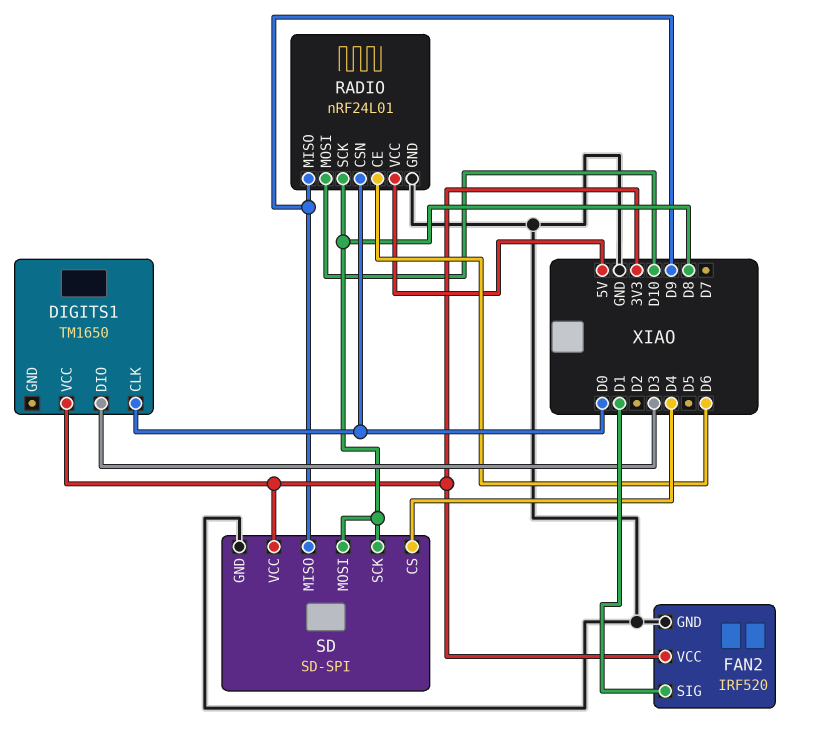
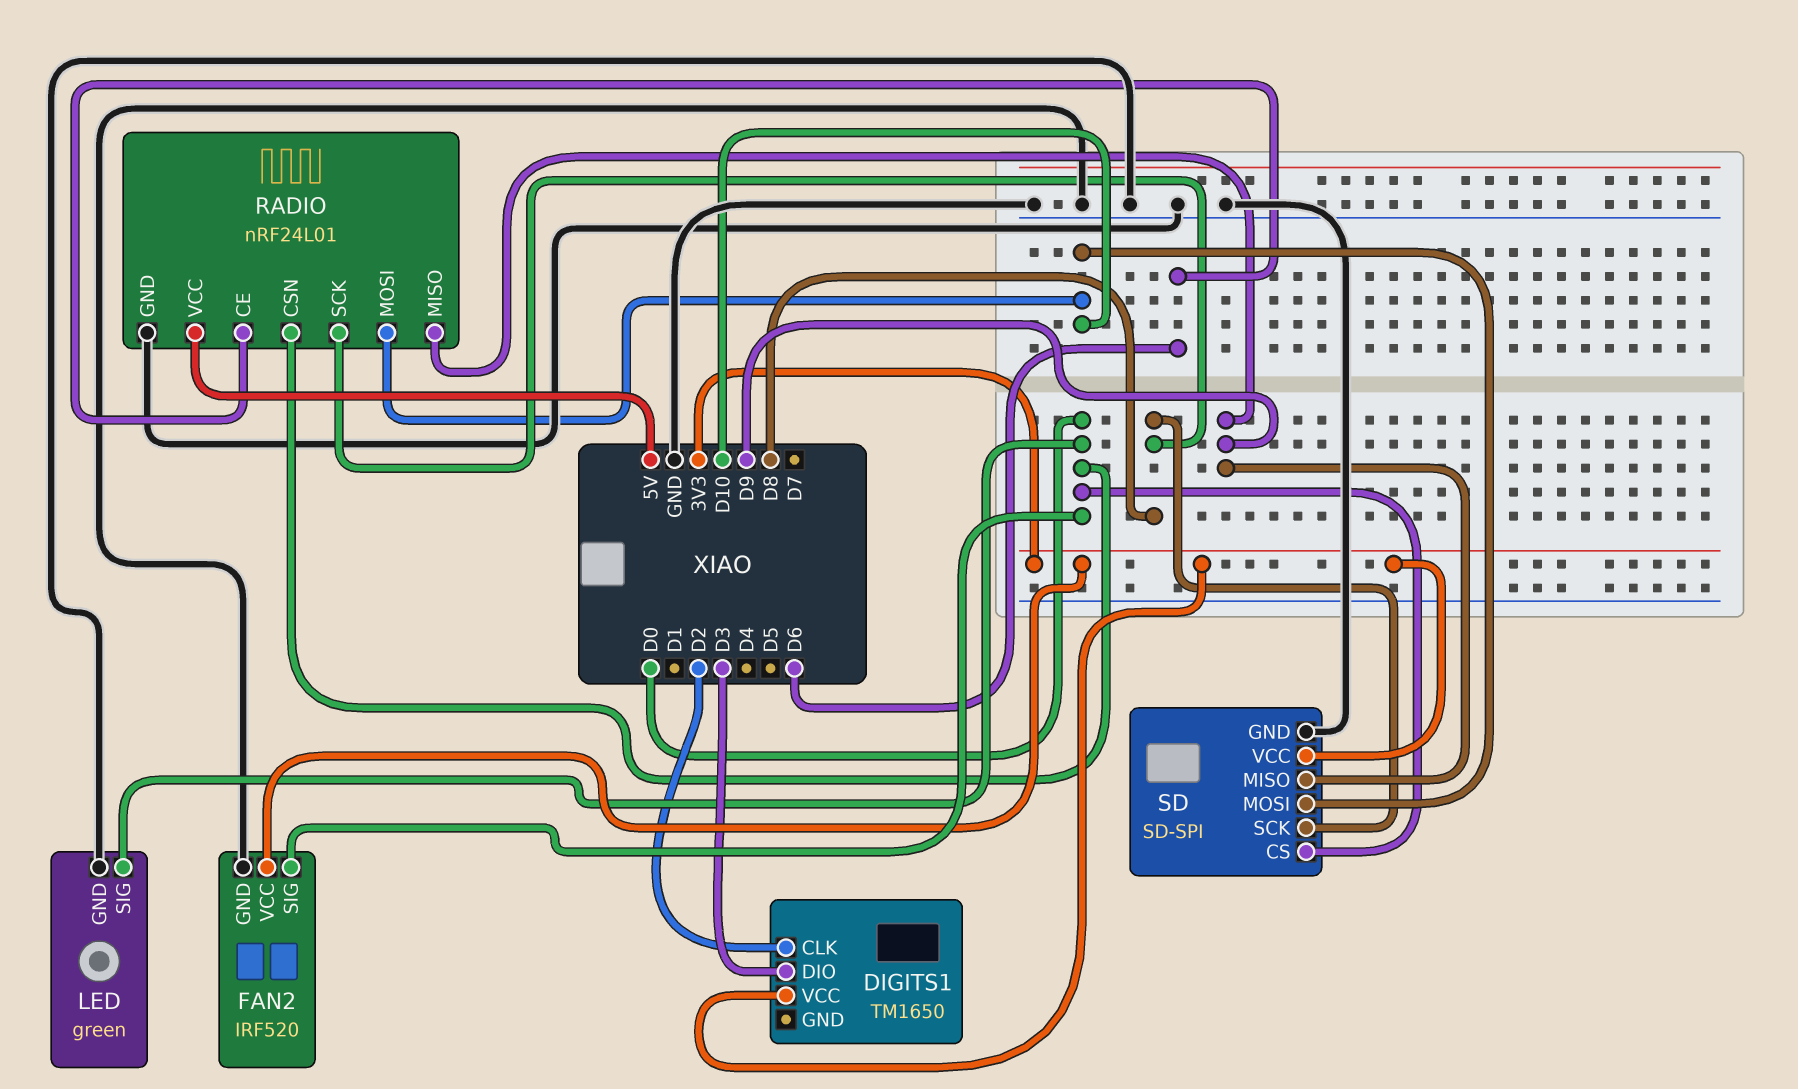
DIGITS1 pin CLK: D0 -> D2
FAN2 pin SIG: D1 -> D0
LED: none -> green
LED pin GND: none -> GND
LED pin SIG: none -> D0
SD pin CS: D4 -> D0
SD pin MOSI: D8 -> D10

